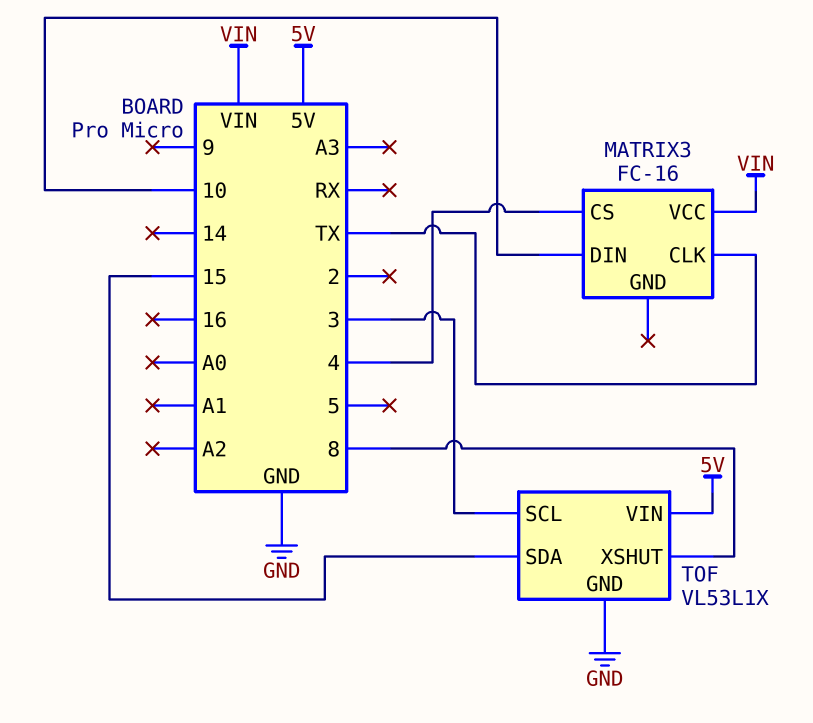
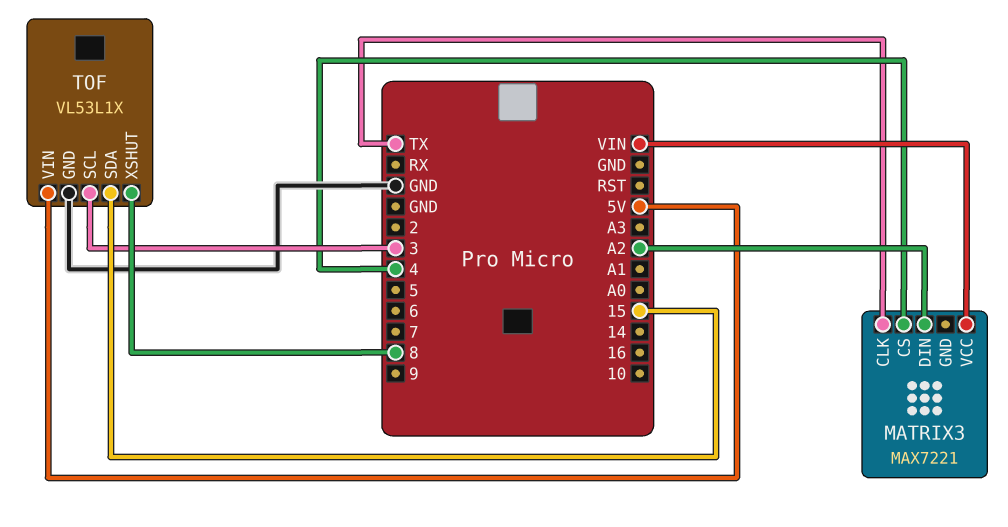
MATRIX3: FC-16 -> MAX7221
MATRIX3 pin DIN: 10 -> A2

